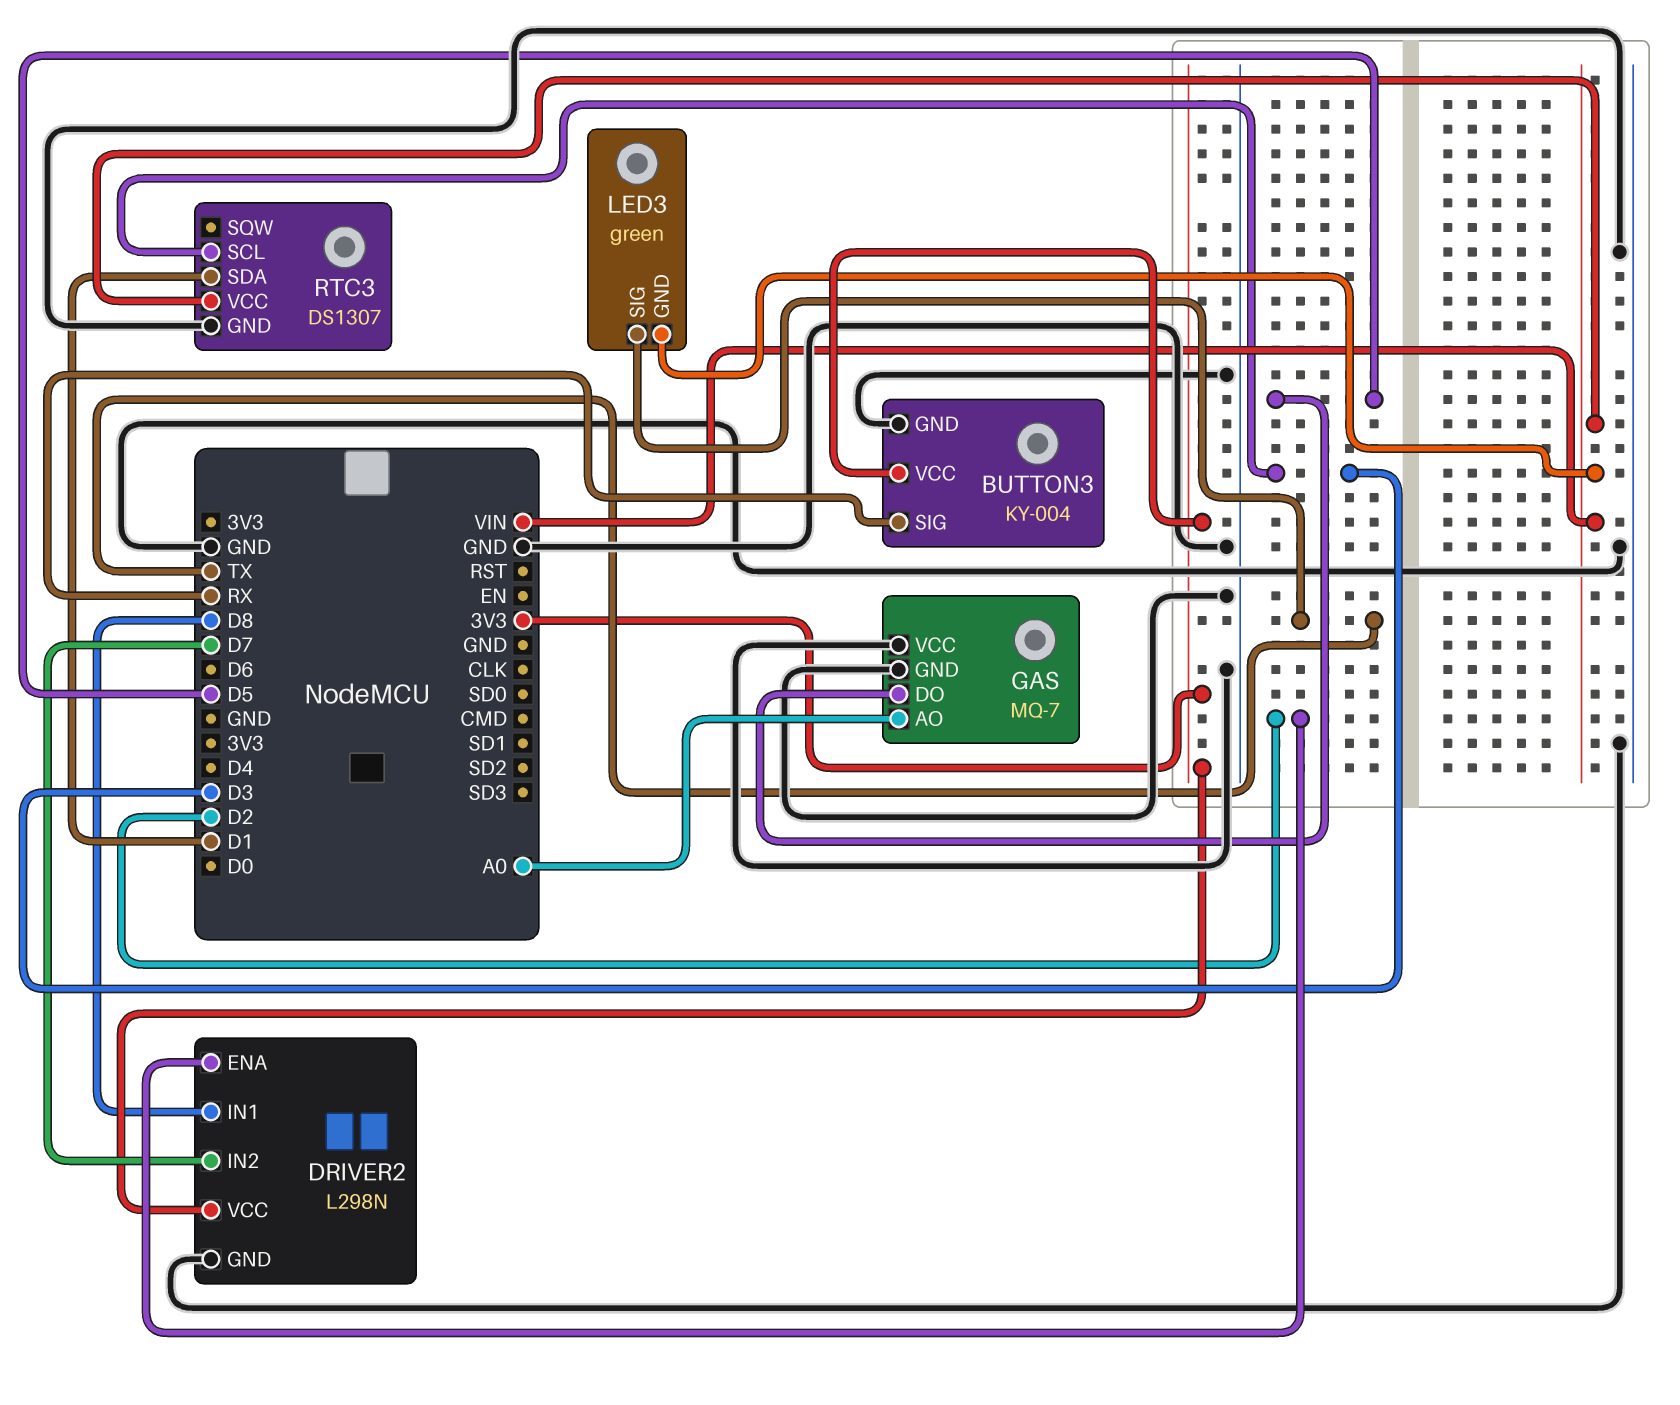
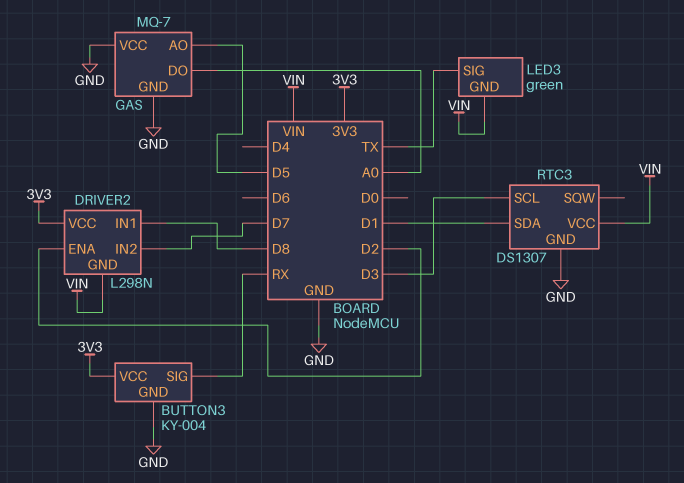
DRIVER2 pin GND: GND -> VIN
GAS pin AO: A0 -> D5
GAS pin DO: D5 -> A0

